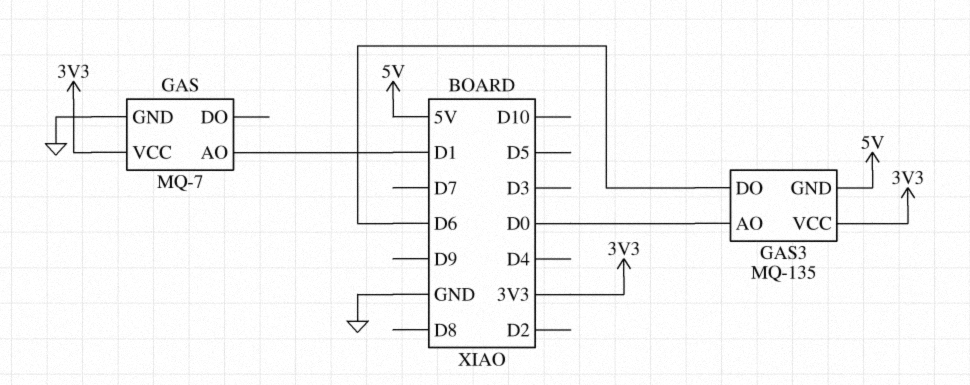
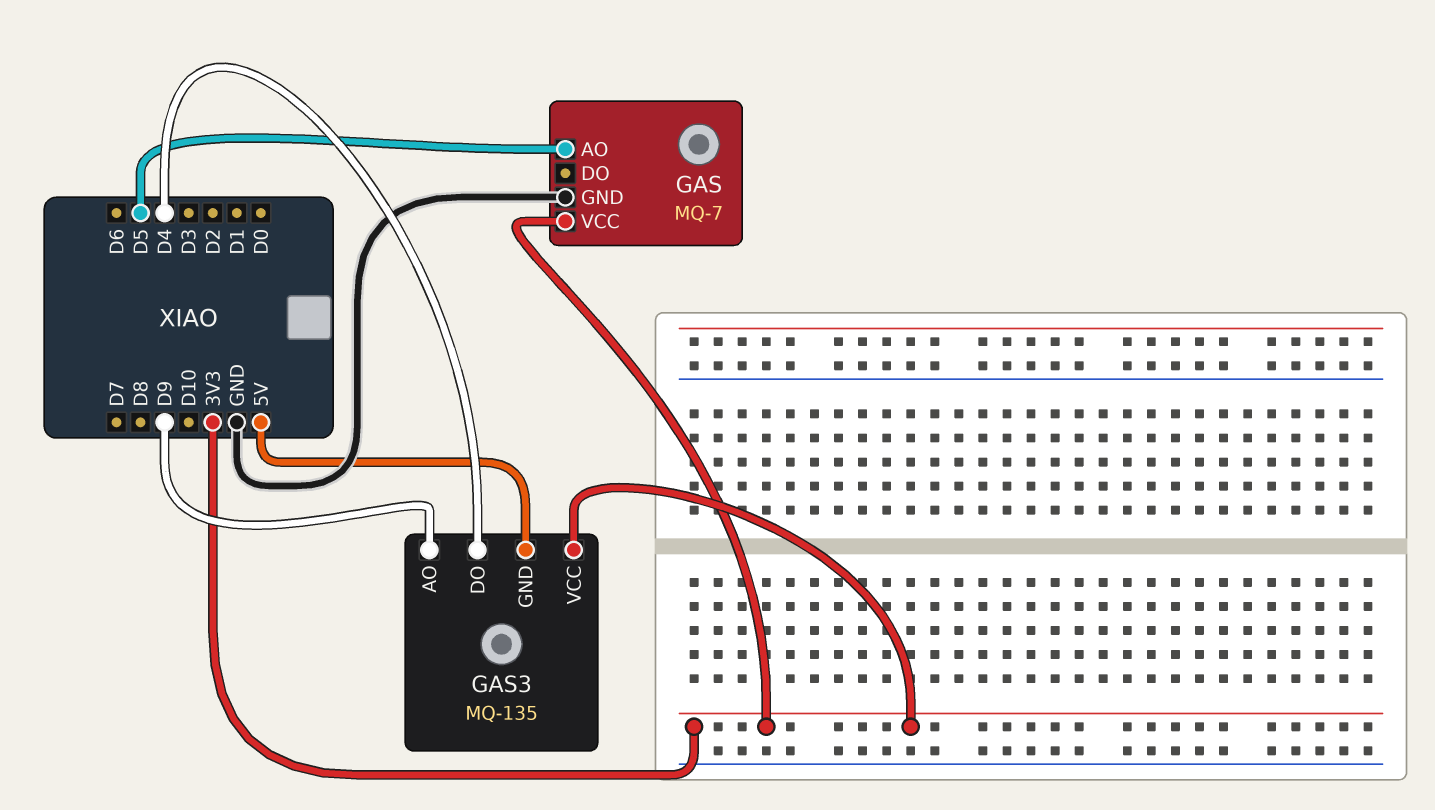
GAS pin AO: D1 -> D5
GAS3 pin AO: D0 -> D9
GAS3 pin DO: D6 -> D4

